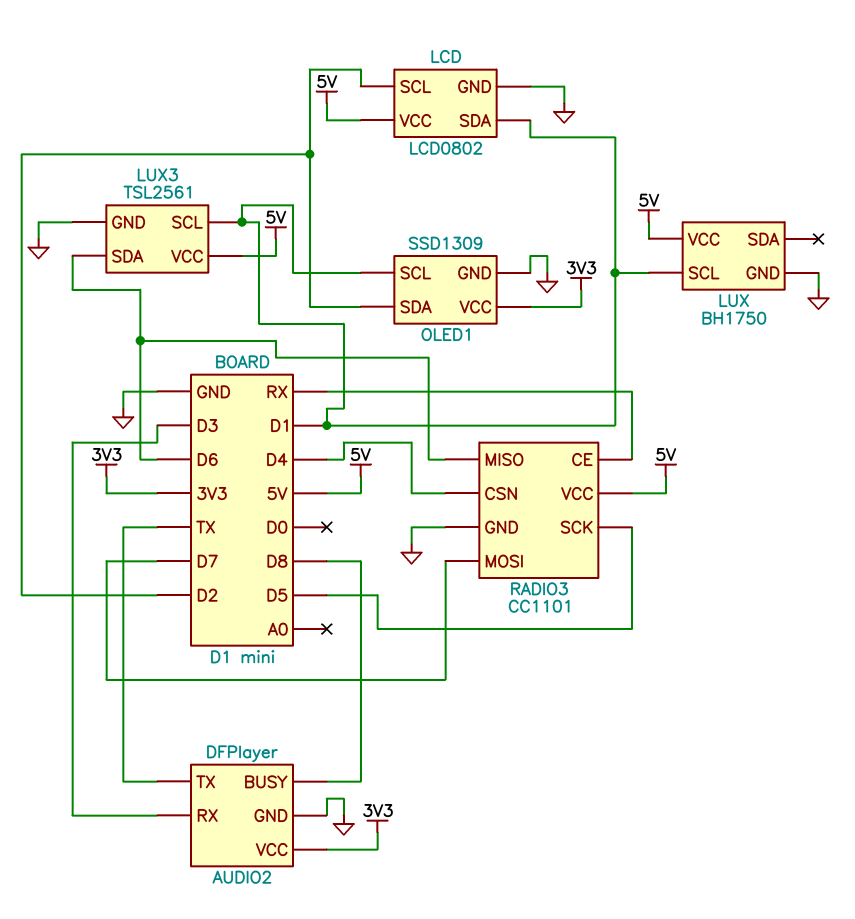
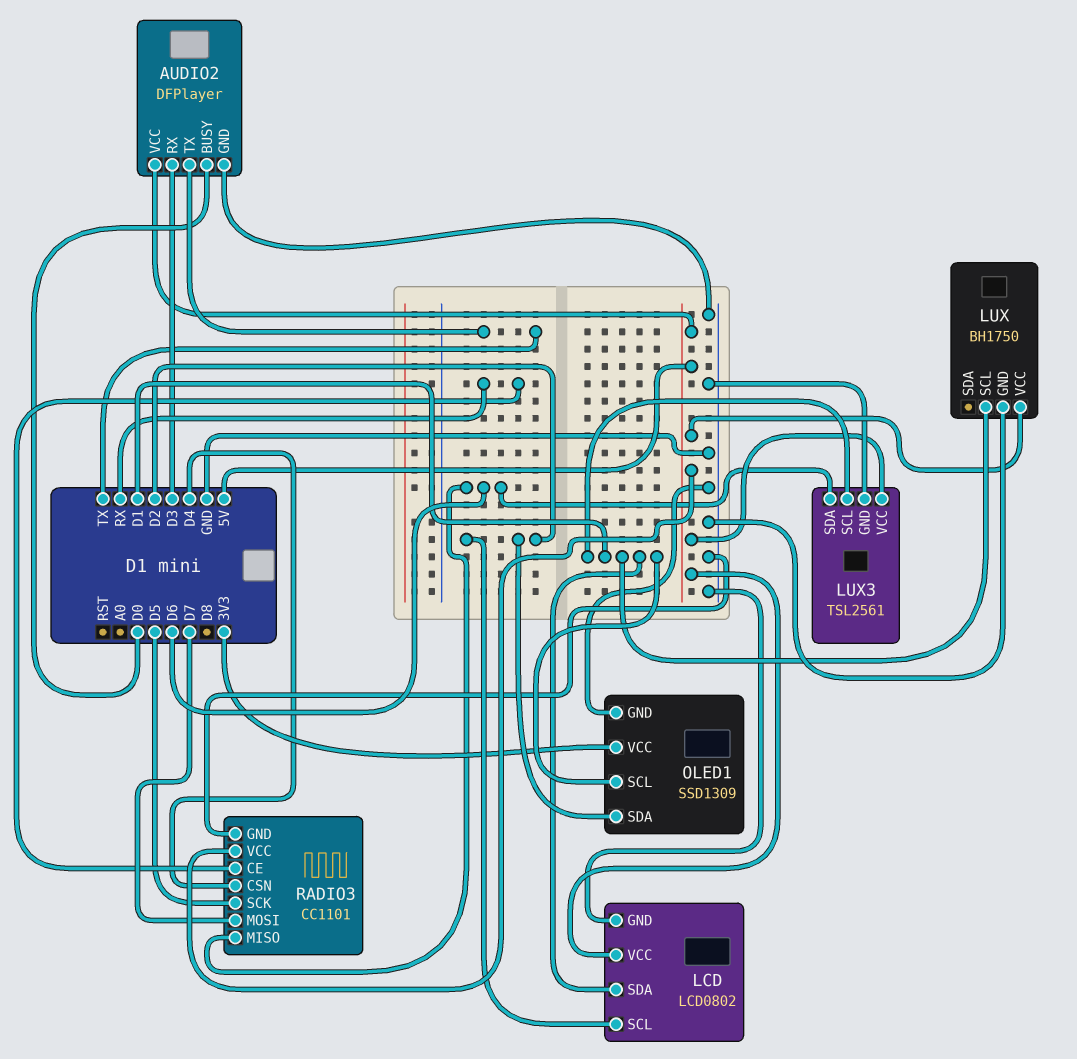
AUDIO2 pin BUSY: D8 -> D0
AUDIO2 pin VCC: 3V3 -> 5V

